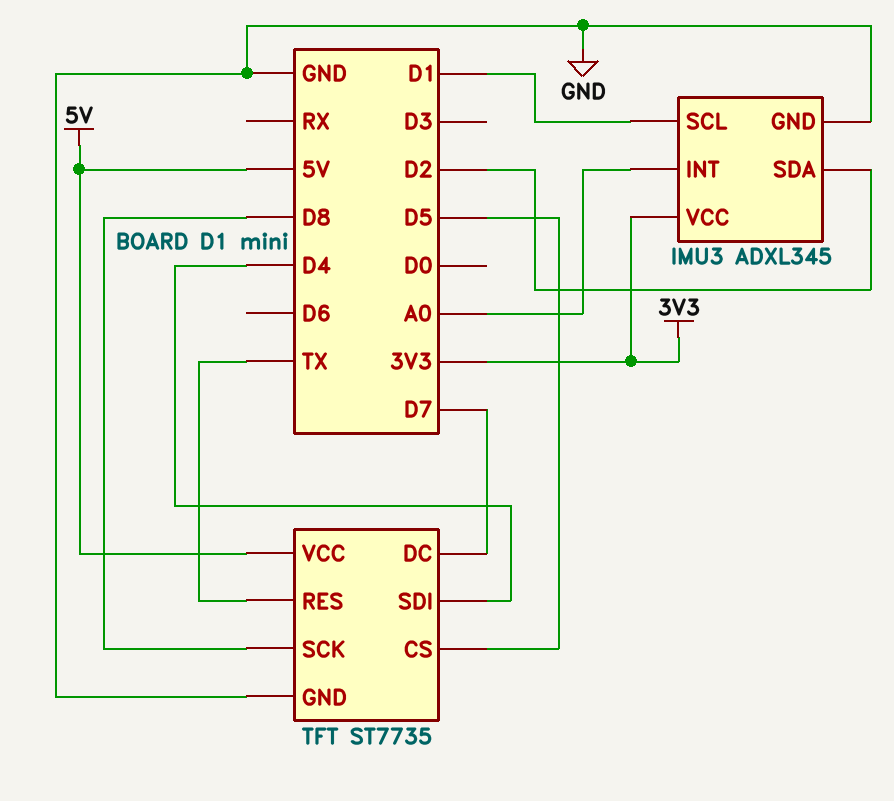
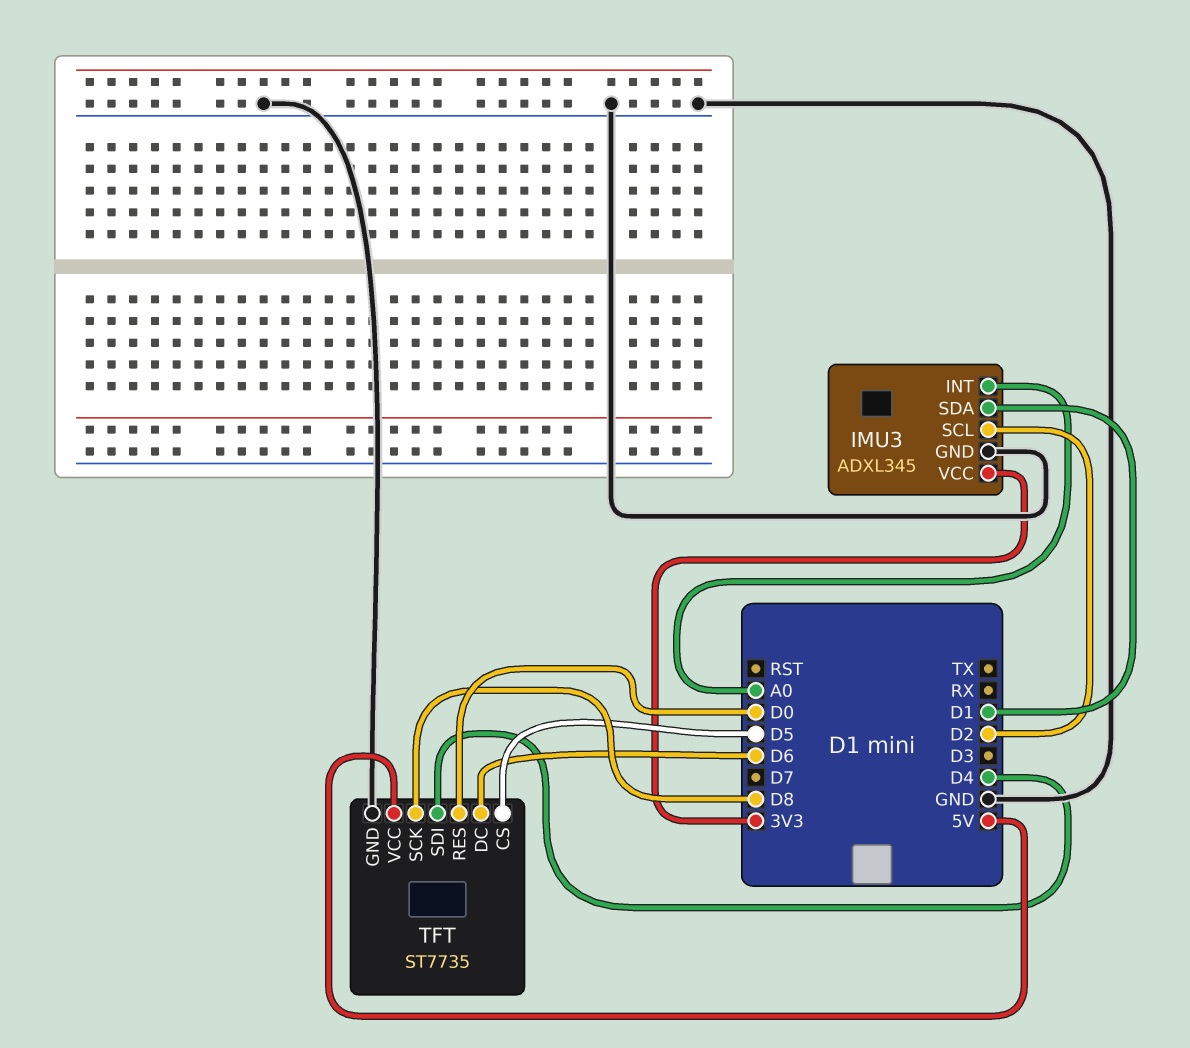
IMU3 pin SCL: D1 -> D2
IMU3 pin SDA: D2 -> D1
TFT pin DC: D7 -> D6
TFT pin RES: TX -> D0

